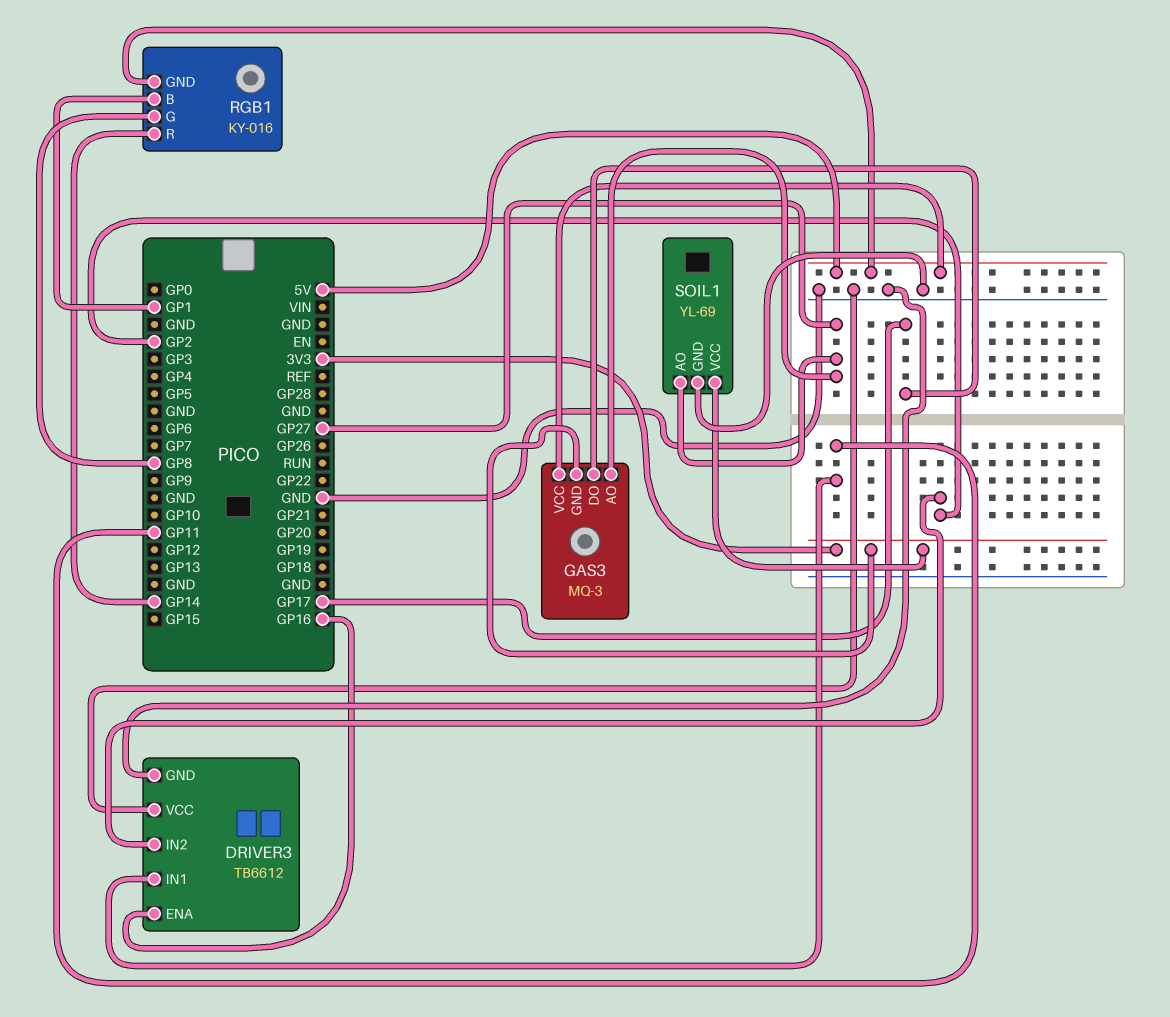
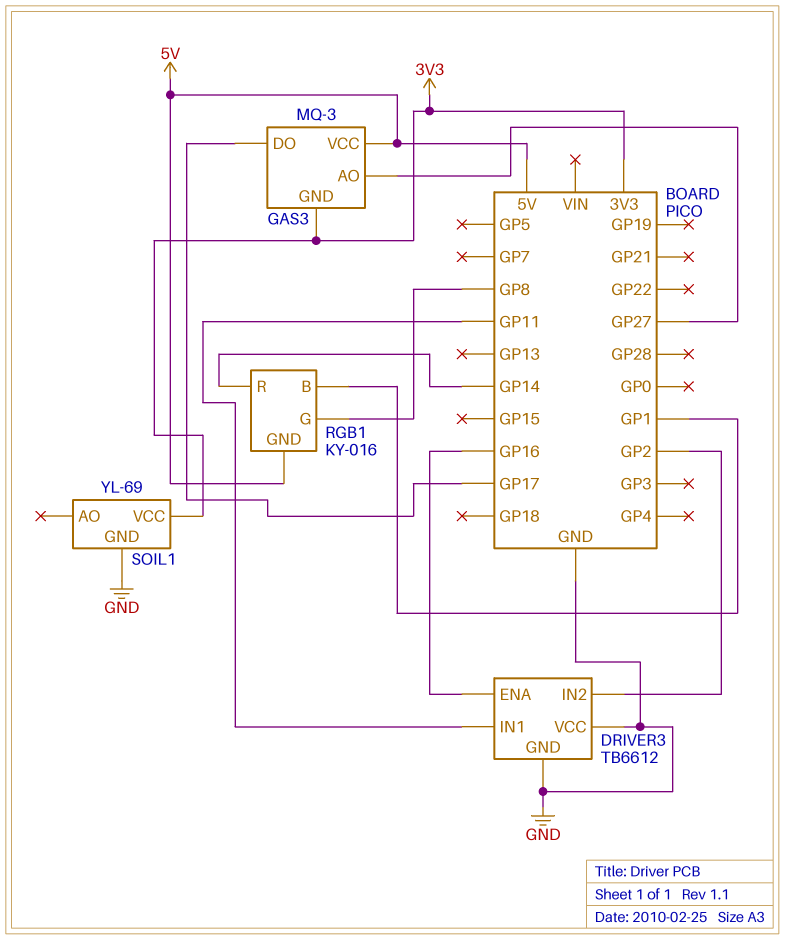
SOIL1 pin AO: GP27 -> none

